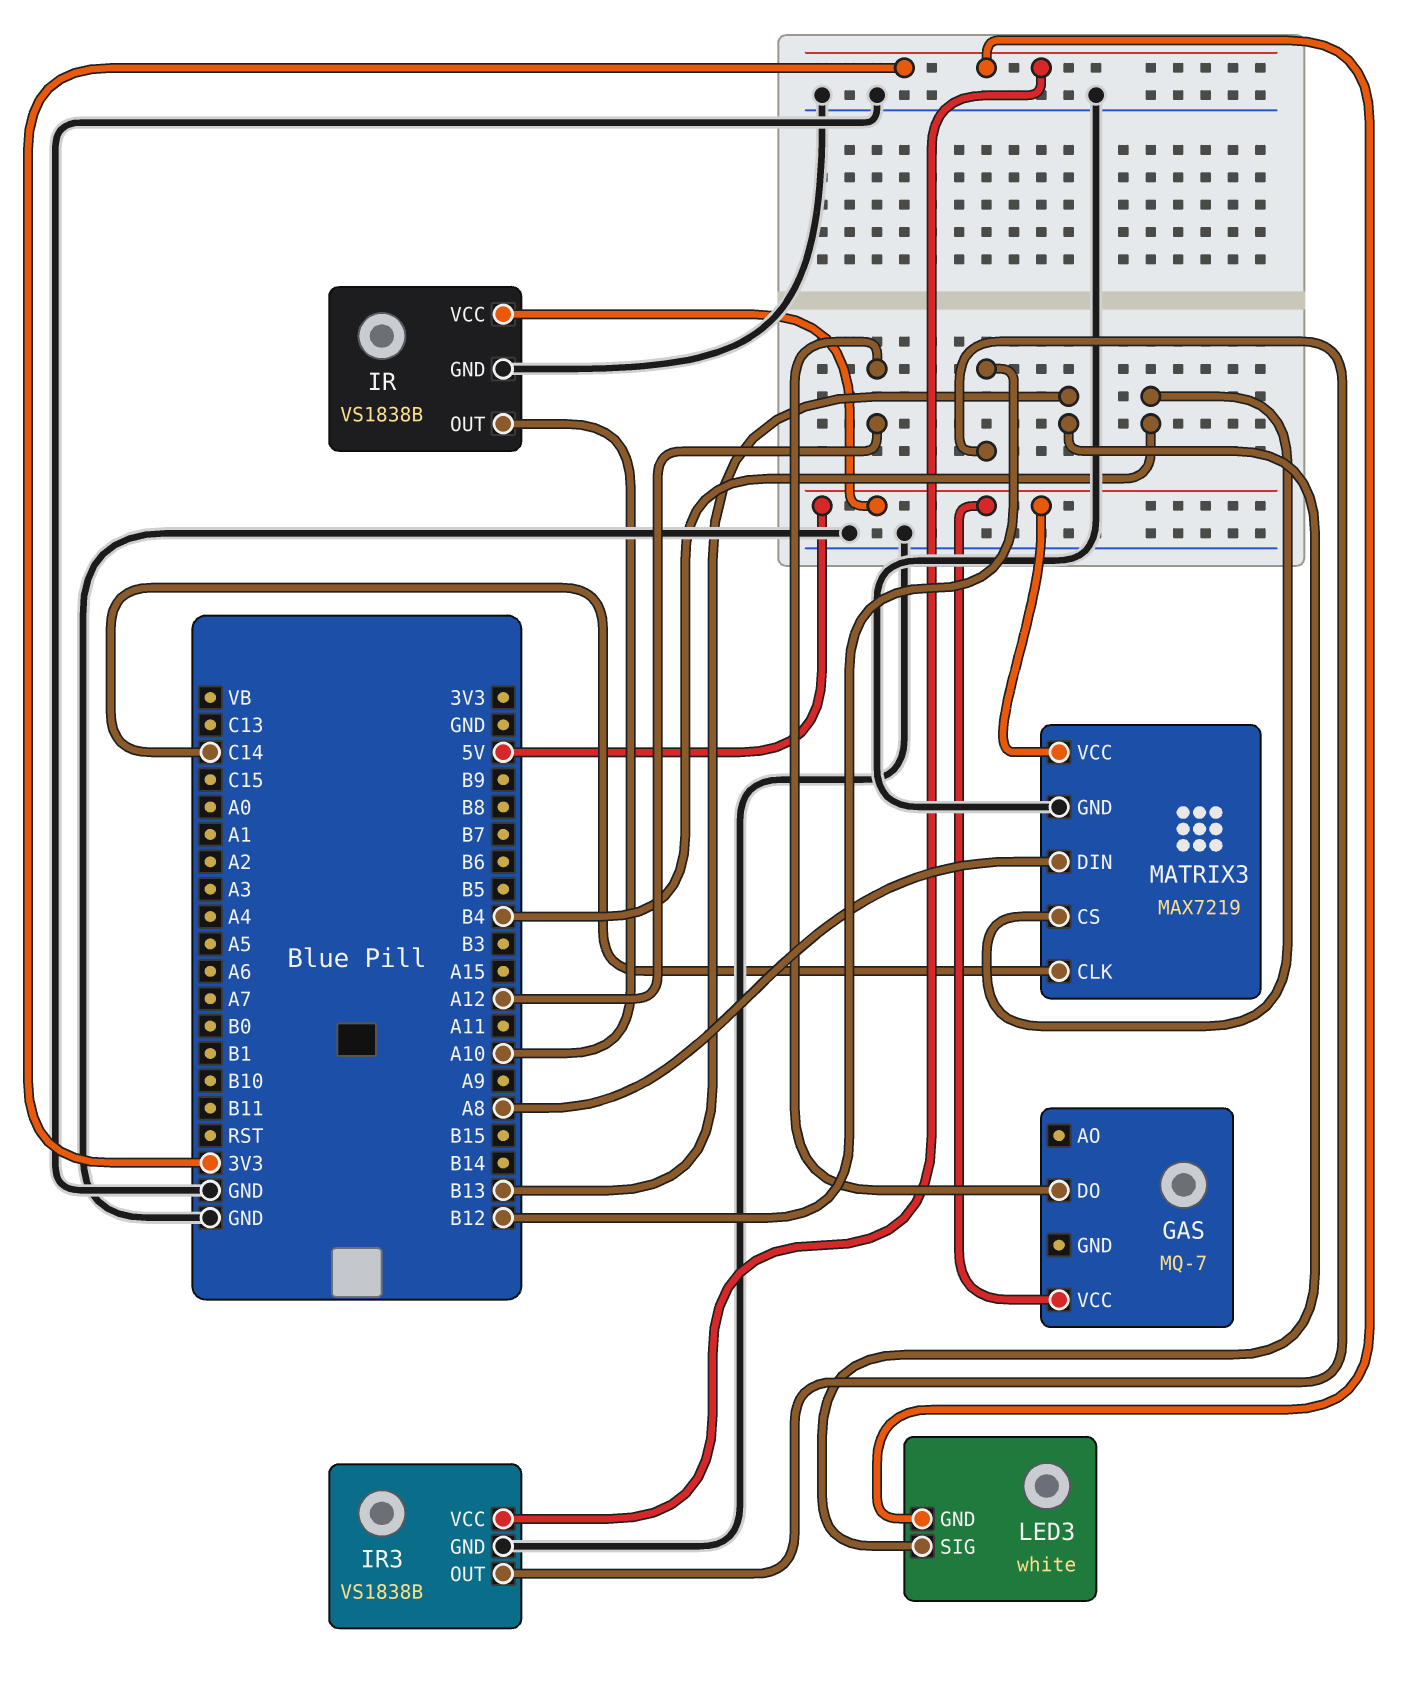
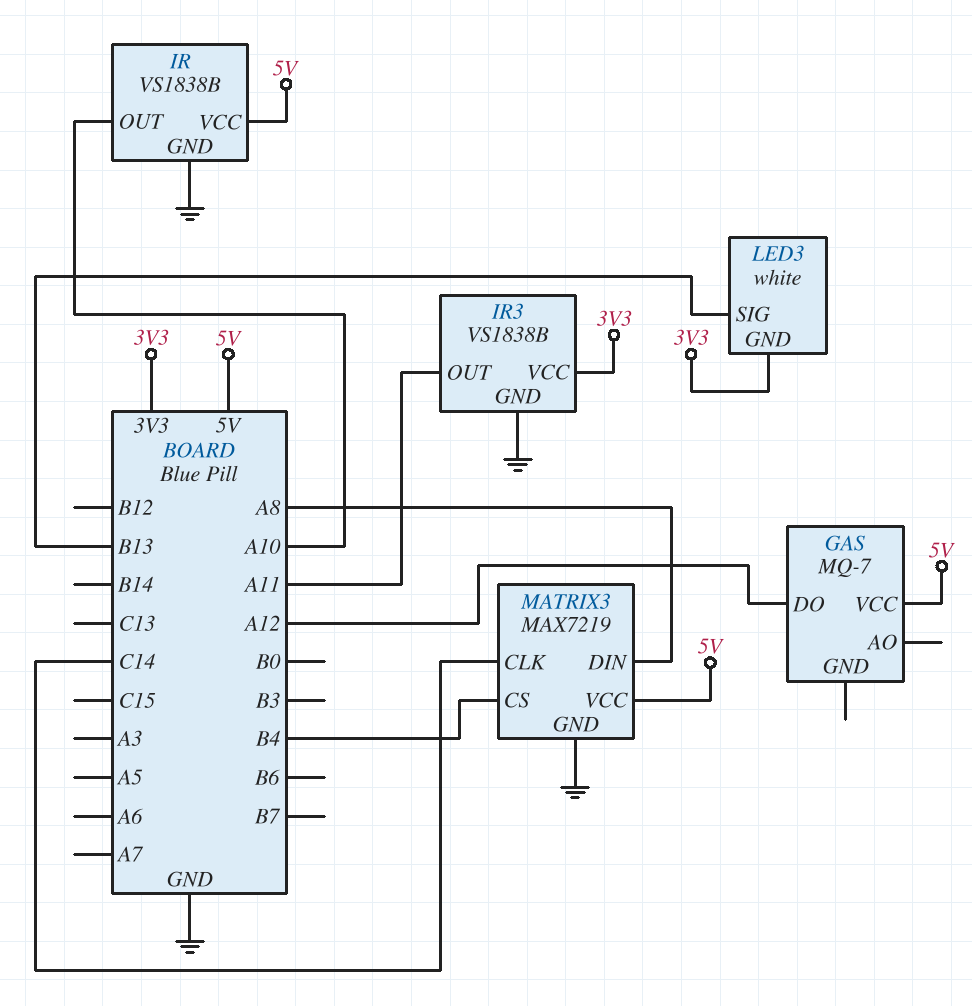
IR3 pin OUT: B12 -> A11

